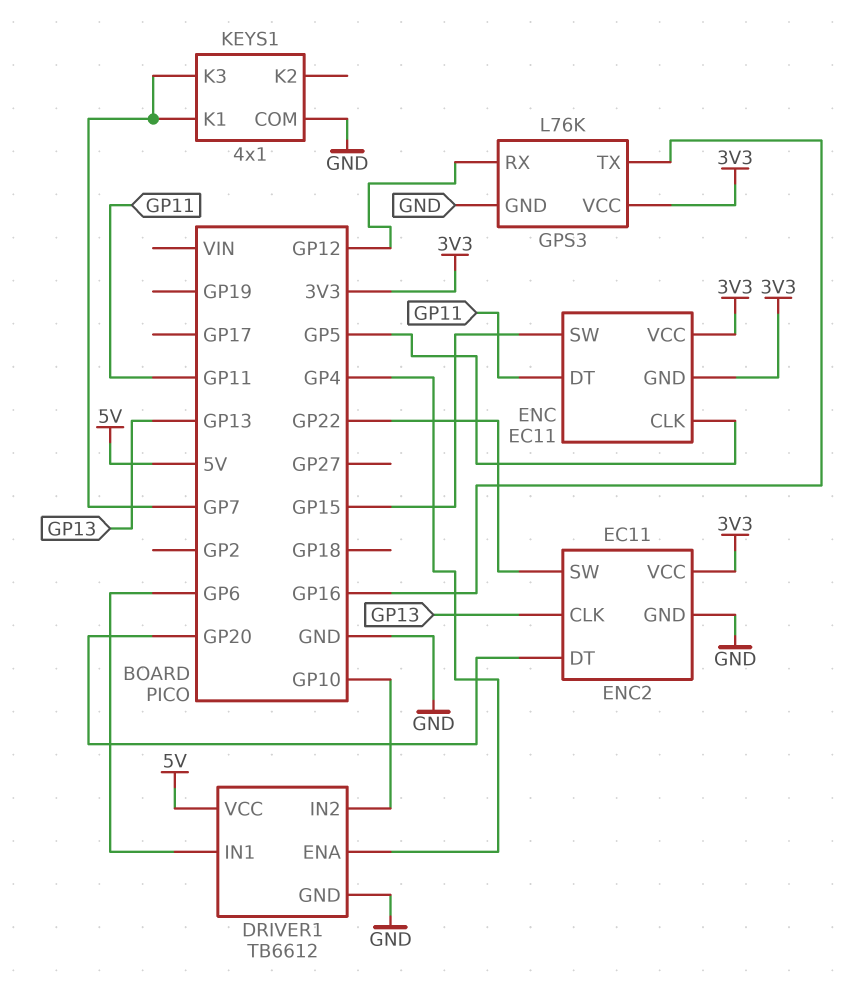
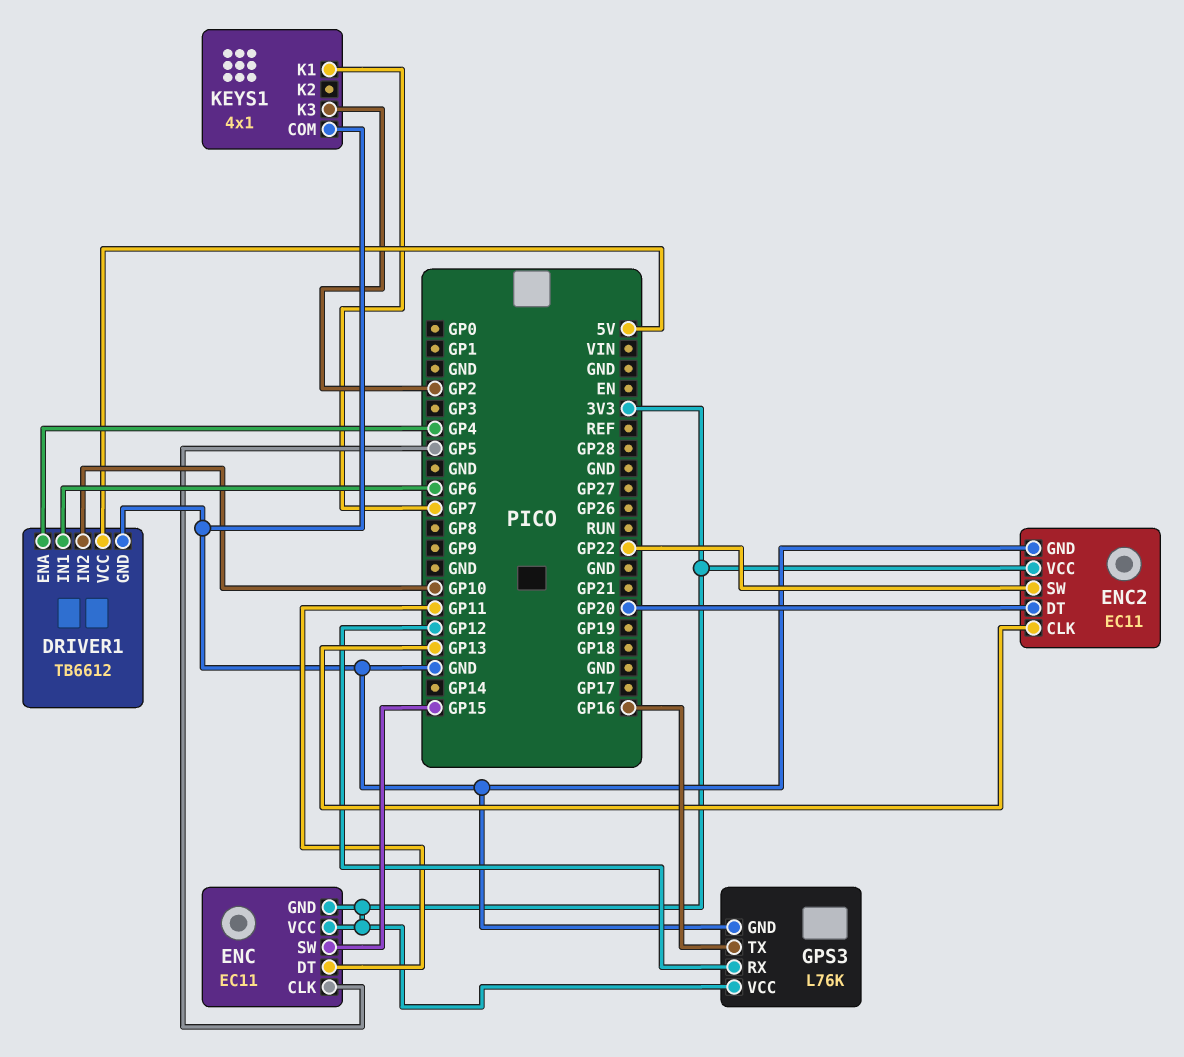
KEYS1 pin K3: GP7 -> GP2

